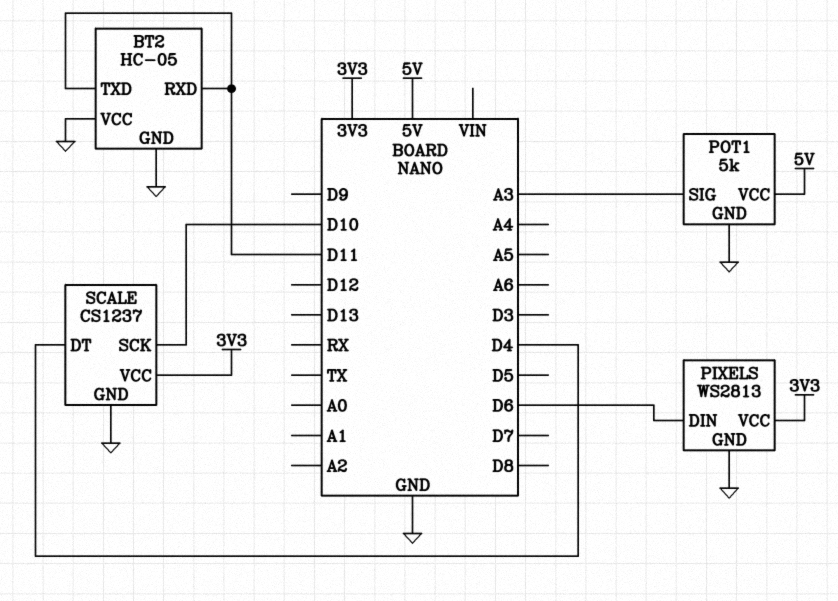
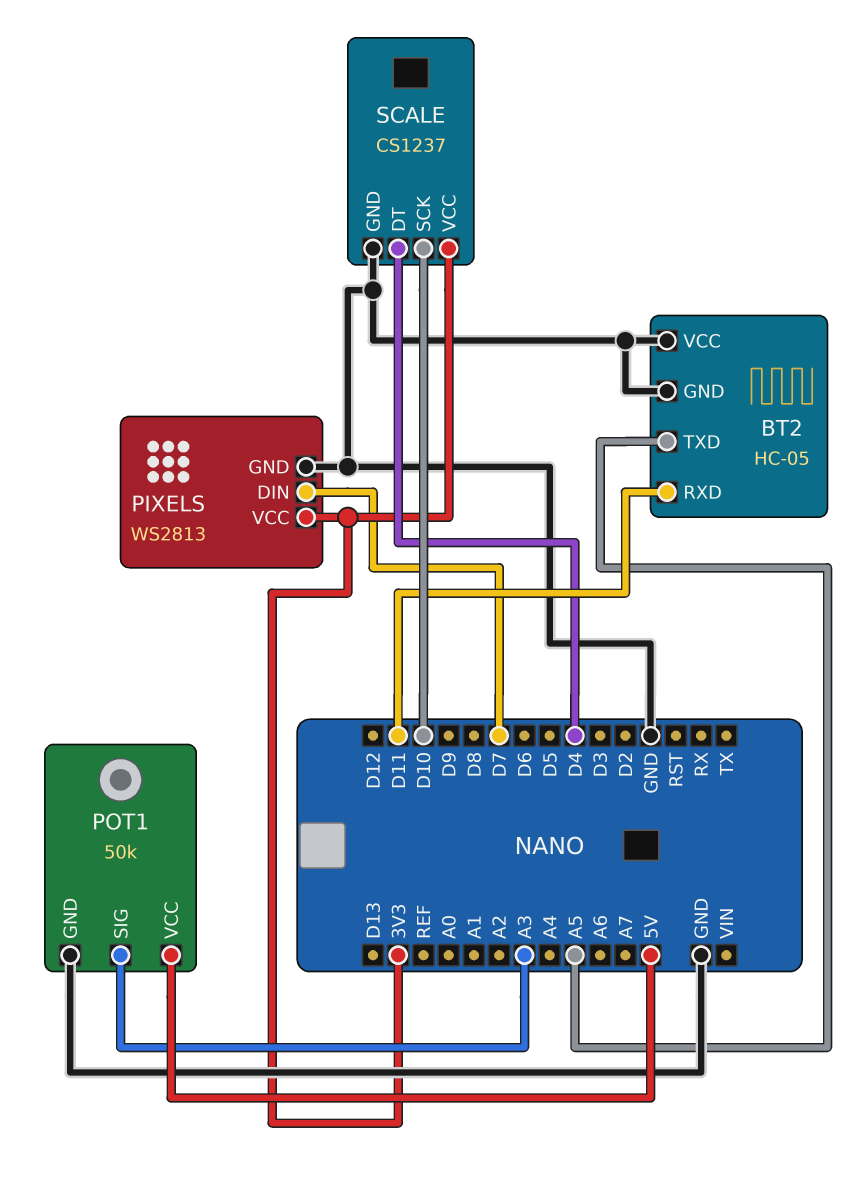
BT2 pin TXD: D11 -> A5
PIXELS pin DIN: D6 -> D7
POT1: 5k -> 50k

